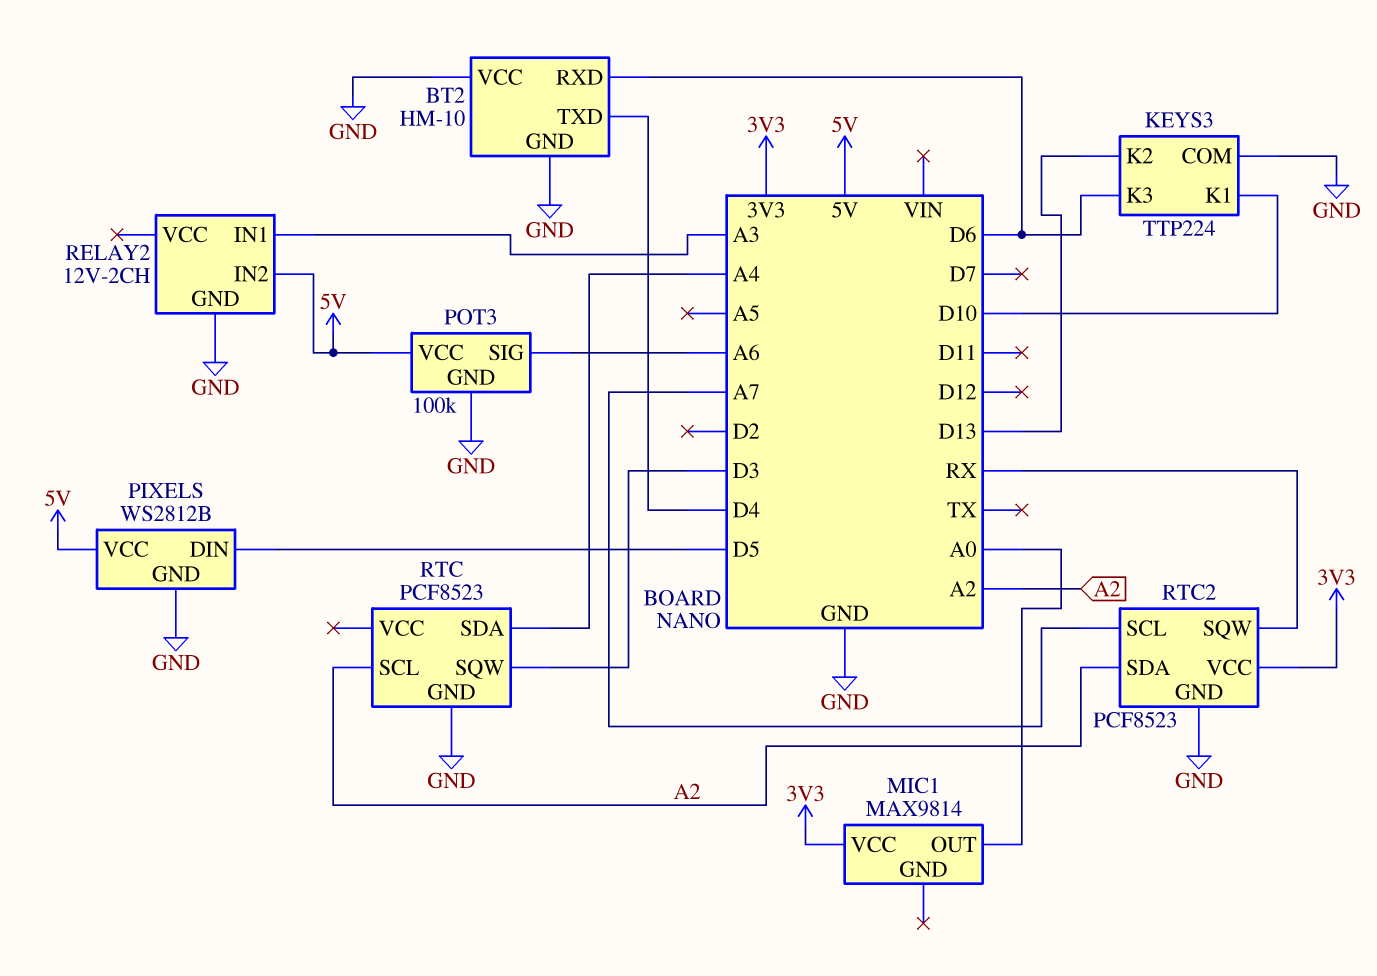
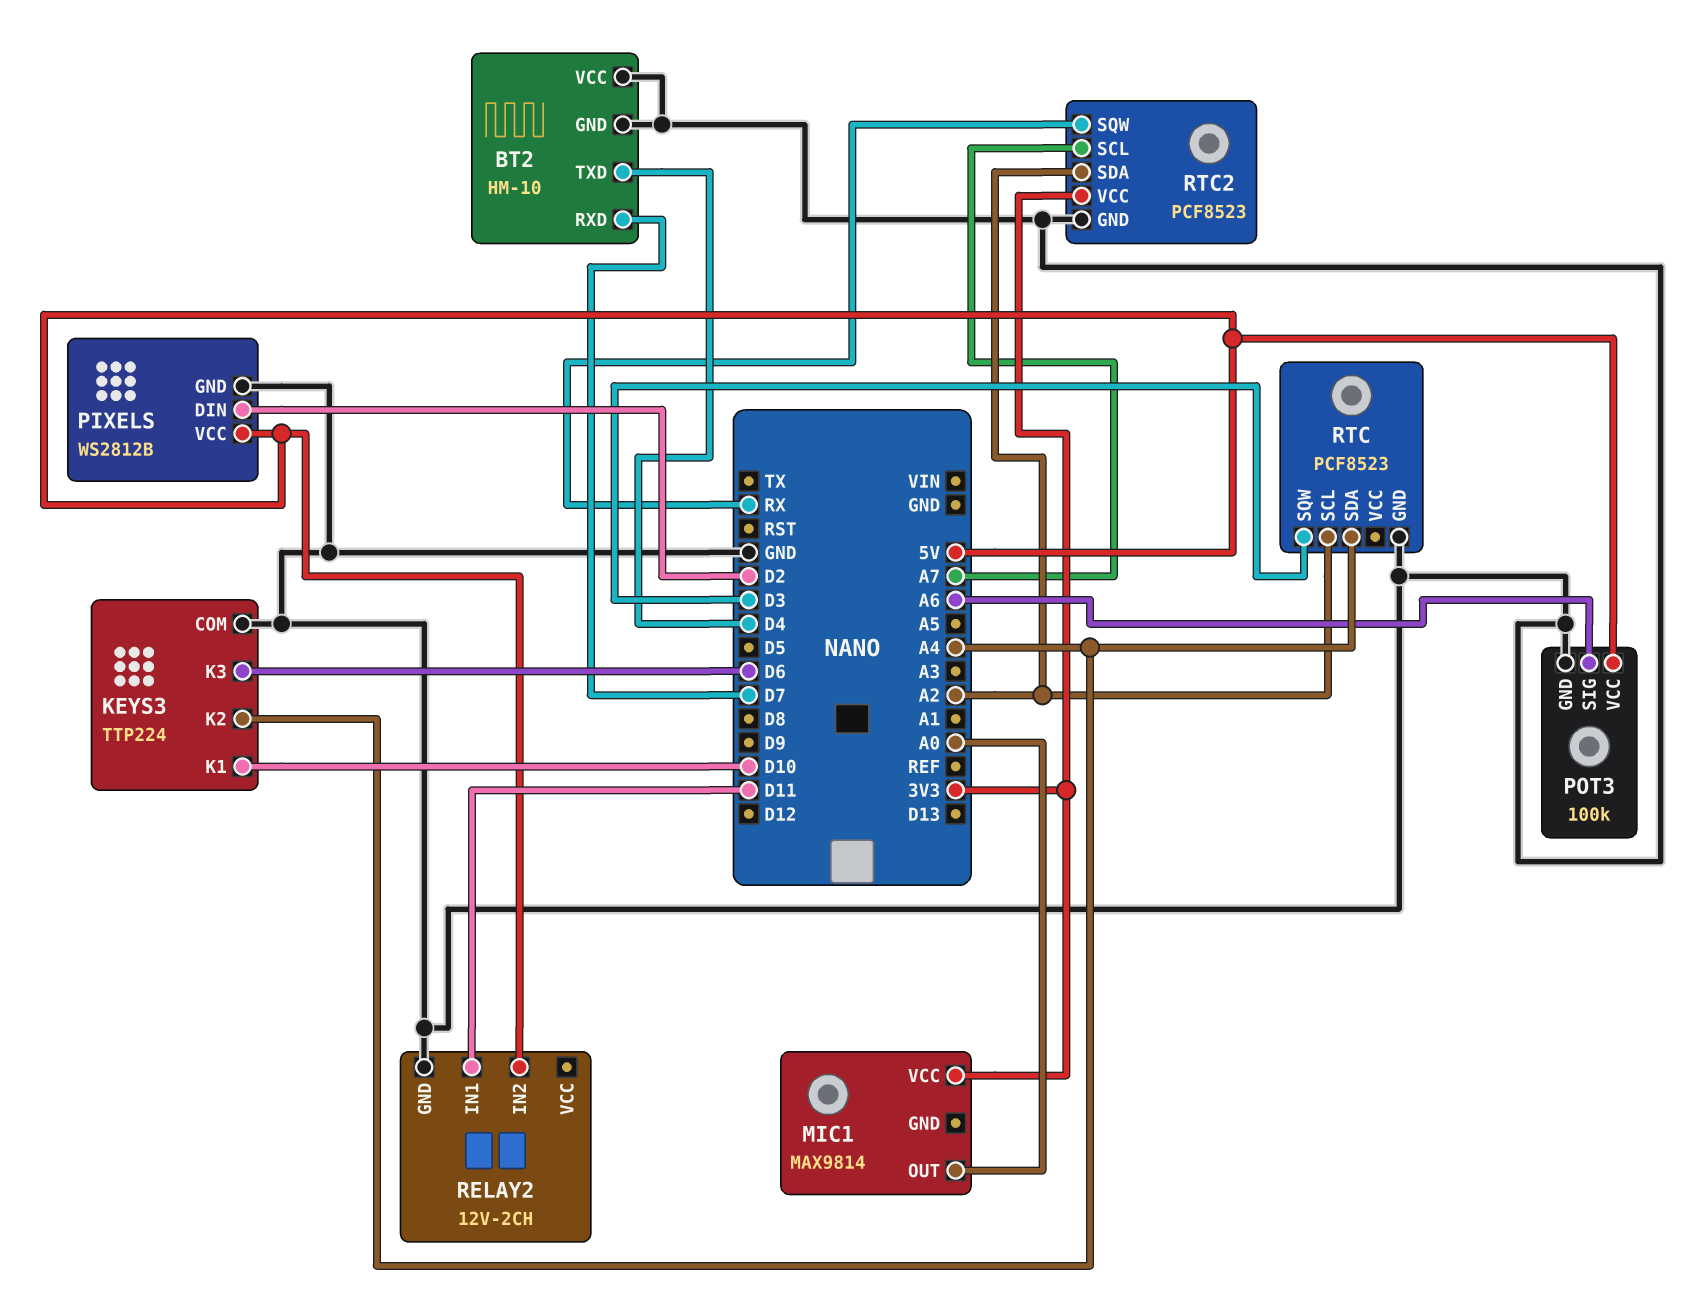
BT2 pin RXD: D6 -> D7
KEYS3 pin K2: D13 -> A4
PIXELS pin DIN: D5 -> D2
RELAY2 pin IN1: A3 -> D11

